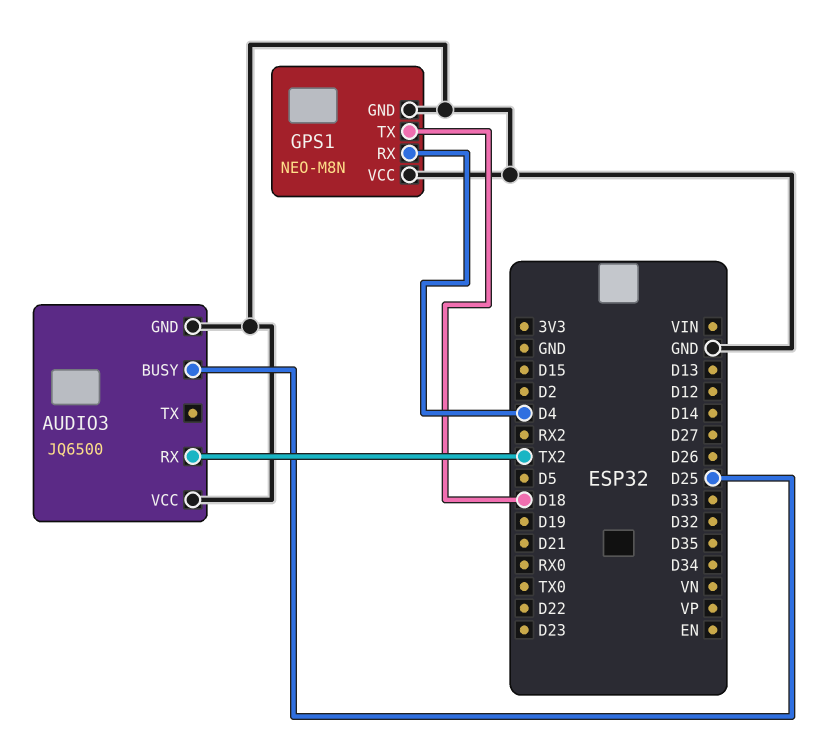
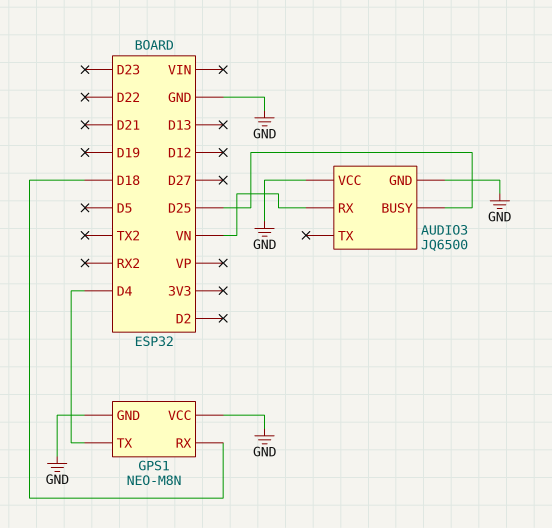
AUDIO3 pin RX: TX2 -> VN
GPS1 pin RX: D4 -> D18
GPS1 pin TX: D18 -> D4

